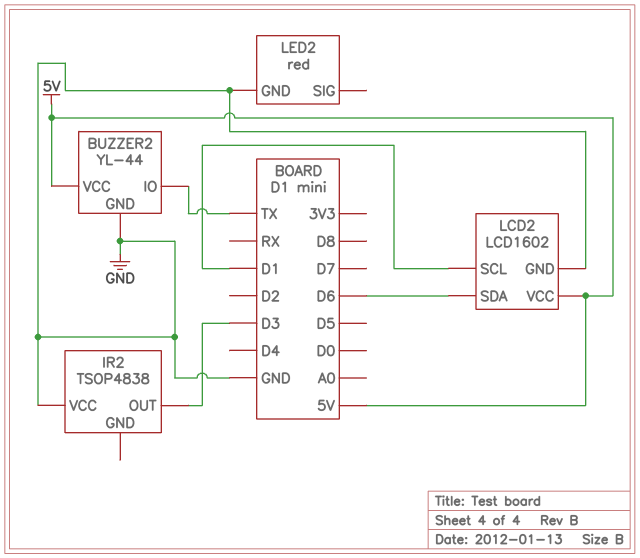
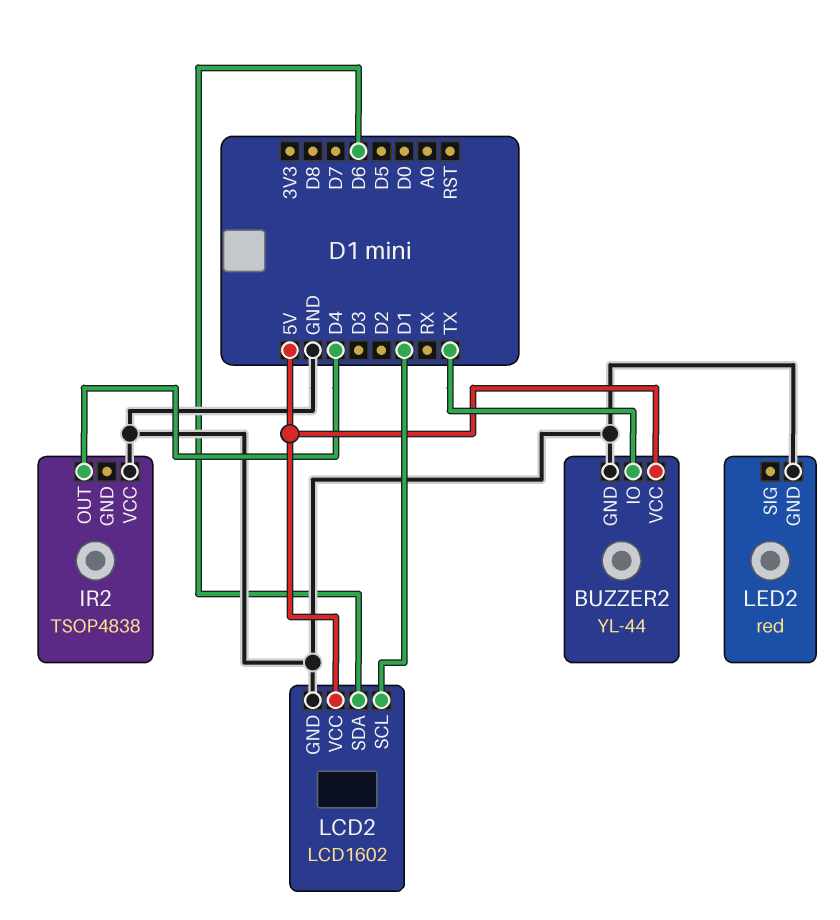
IR2 pin OUT: D3 -> D4

